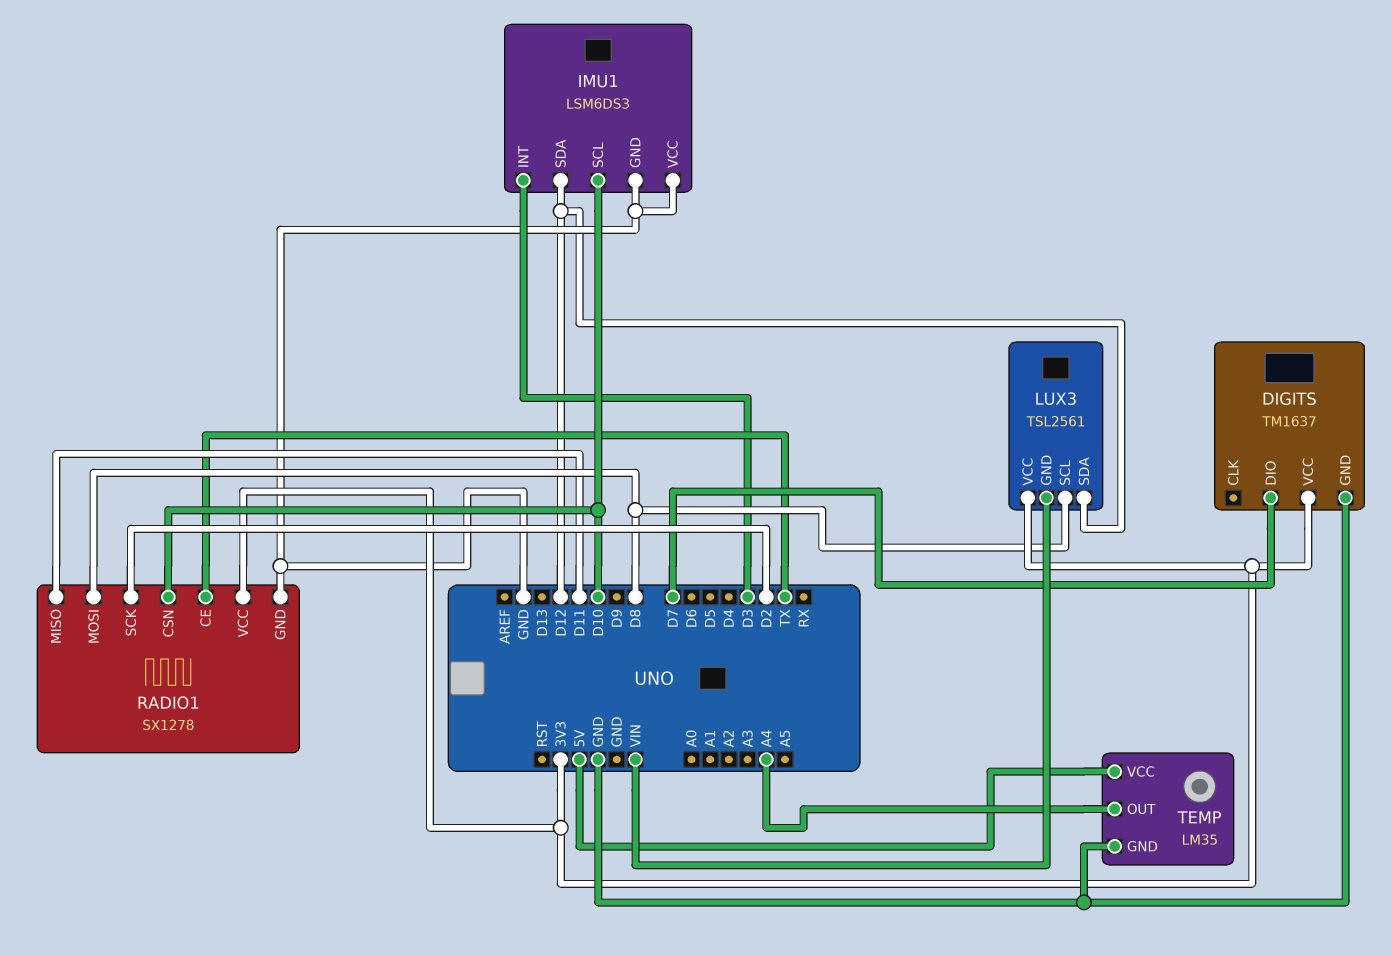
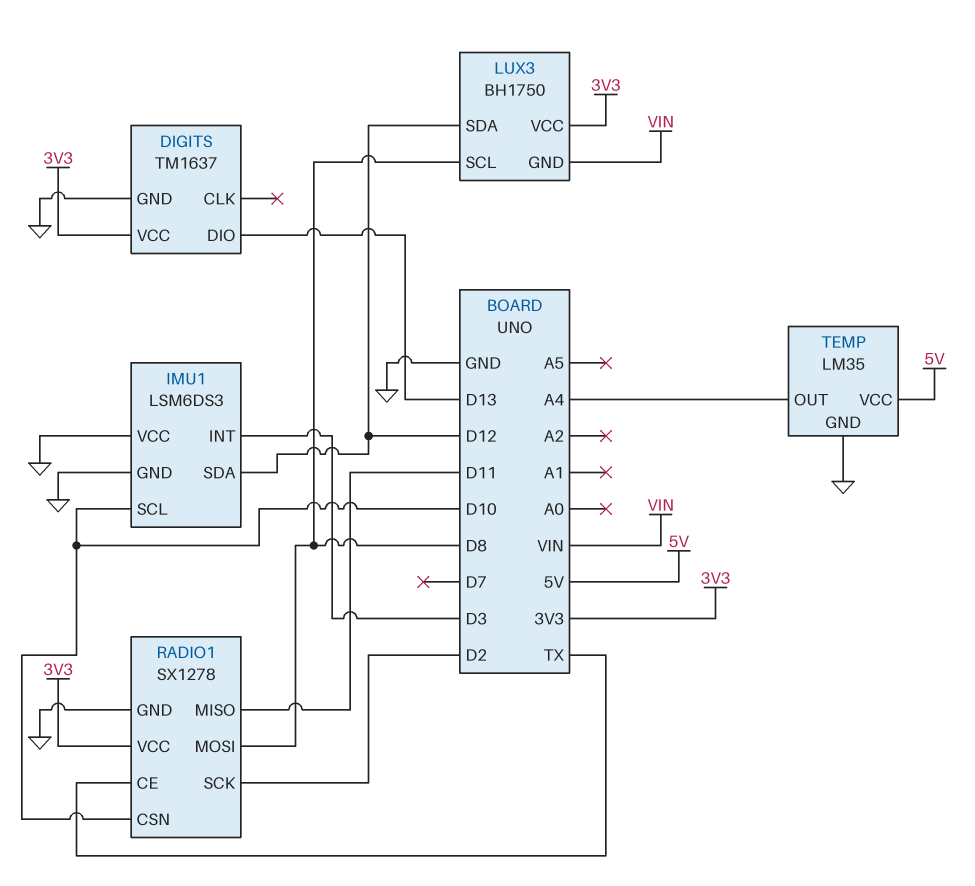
DIGITS pin DIO: D7 -> D13
LUX3: TSL2561 -> BH1750

